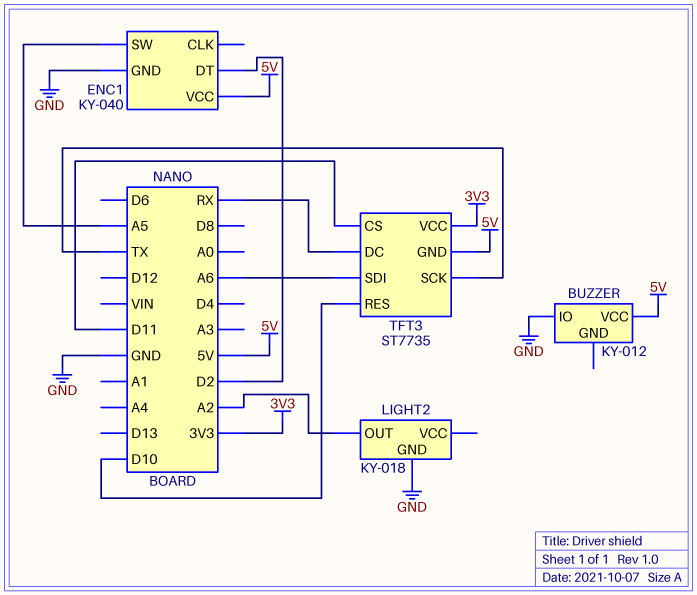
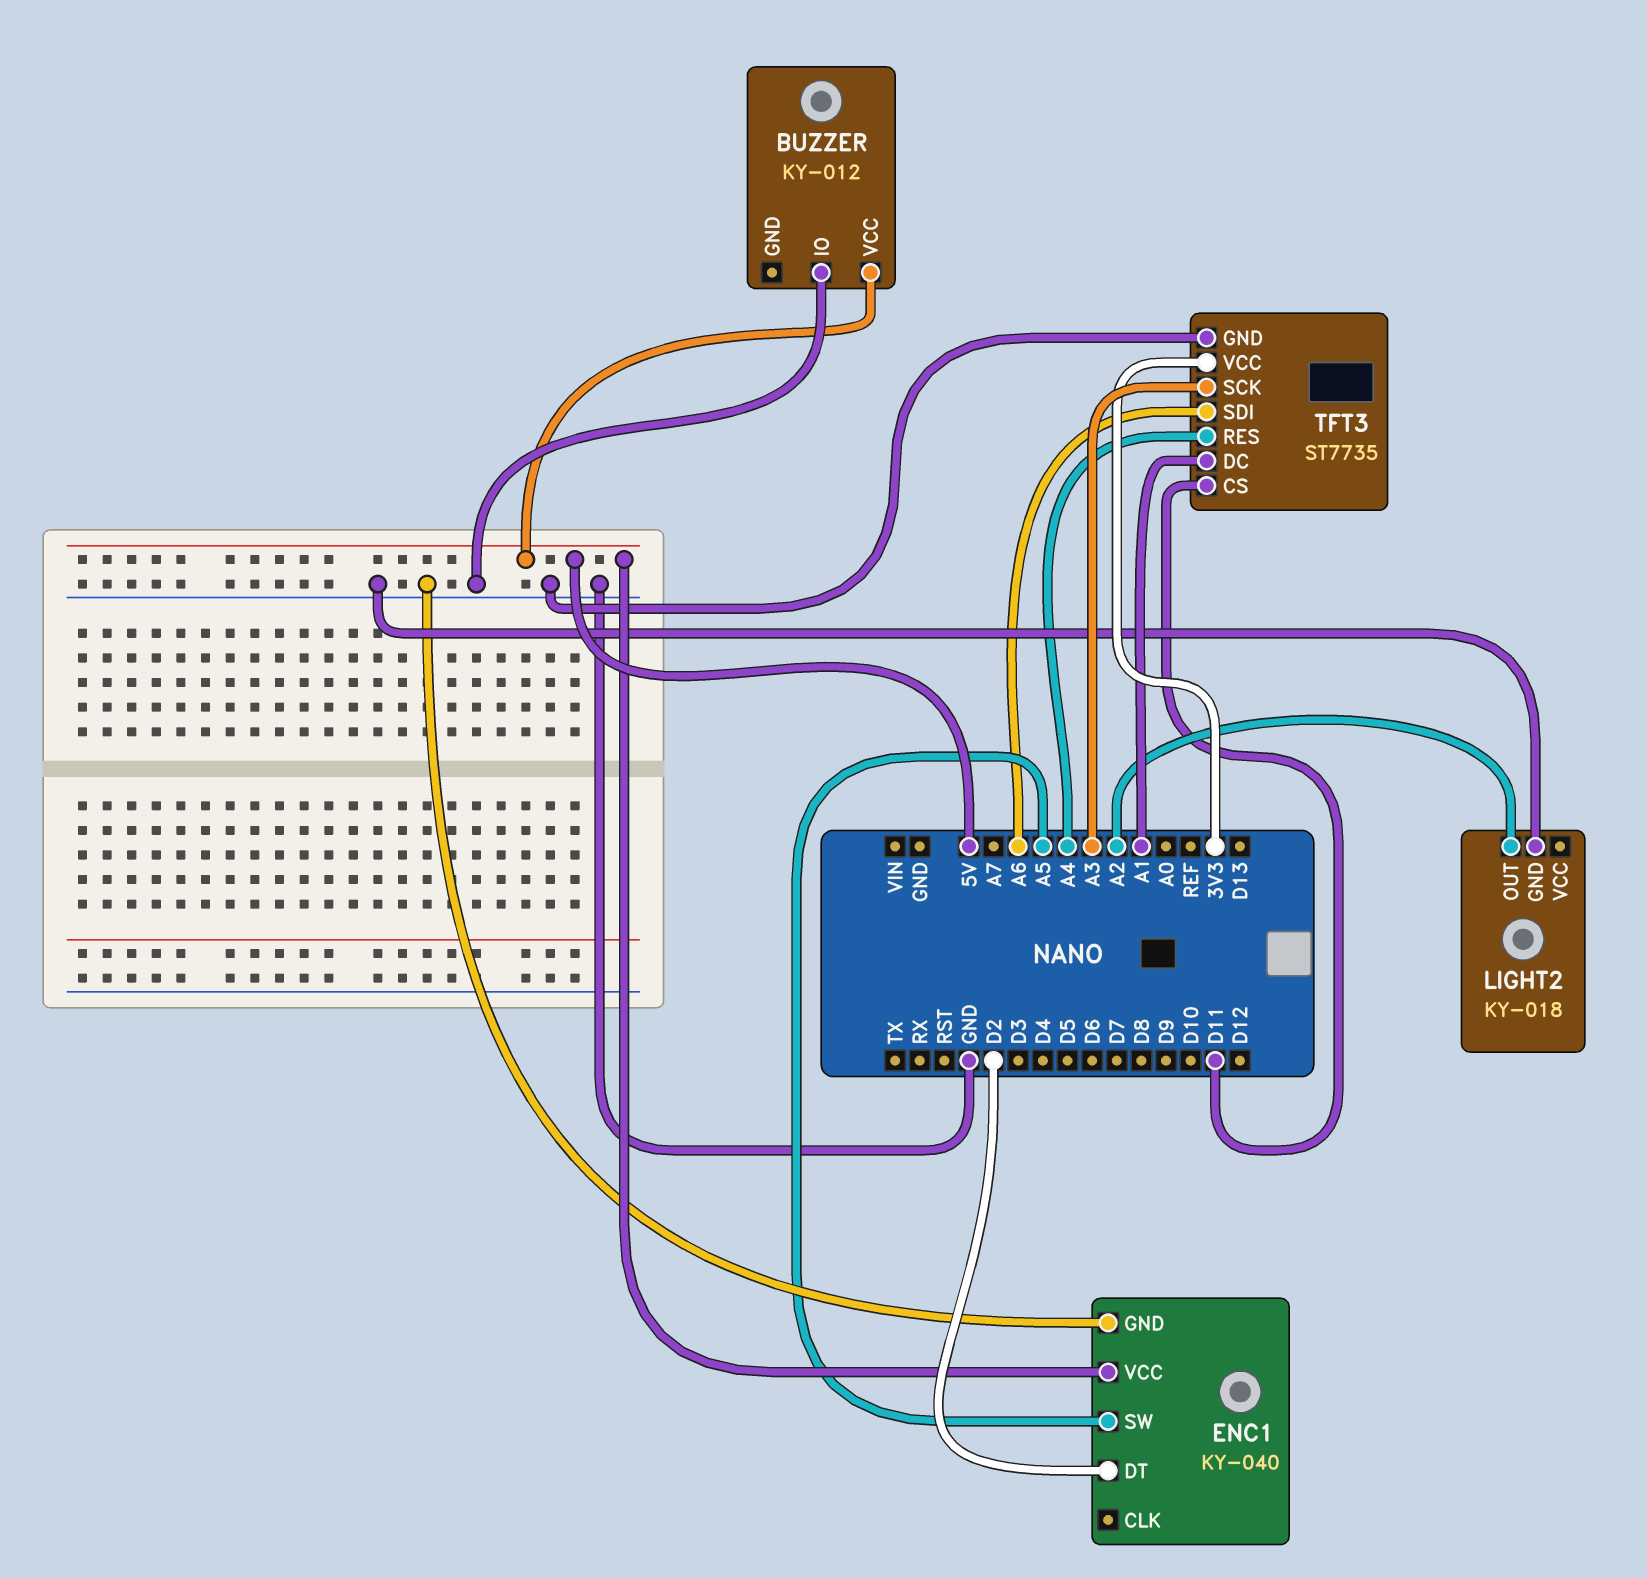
TFT3 pin DC: RX -> A1
TFT3 pin GND: 5V -> GND
TFT3 pin RES: D10 -> A4
TFT3 pin SCK: TX -> A3

